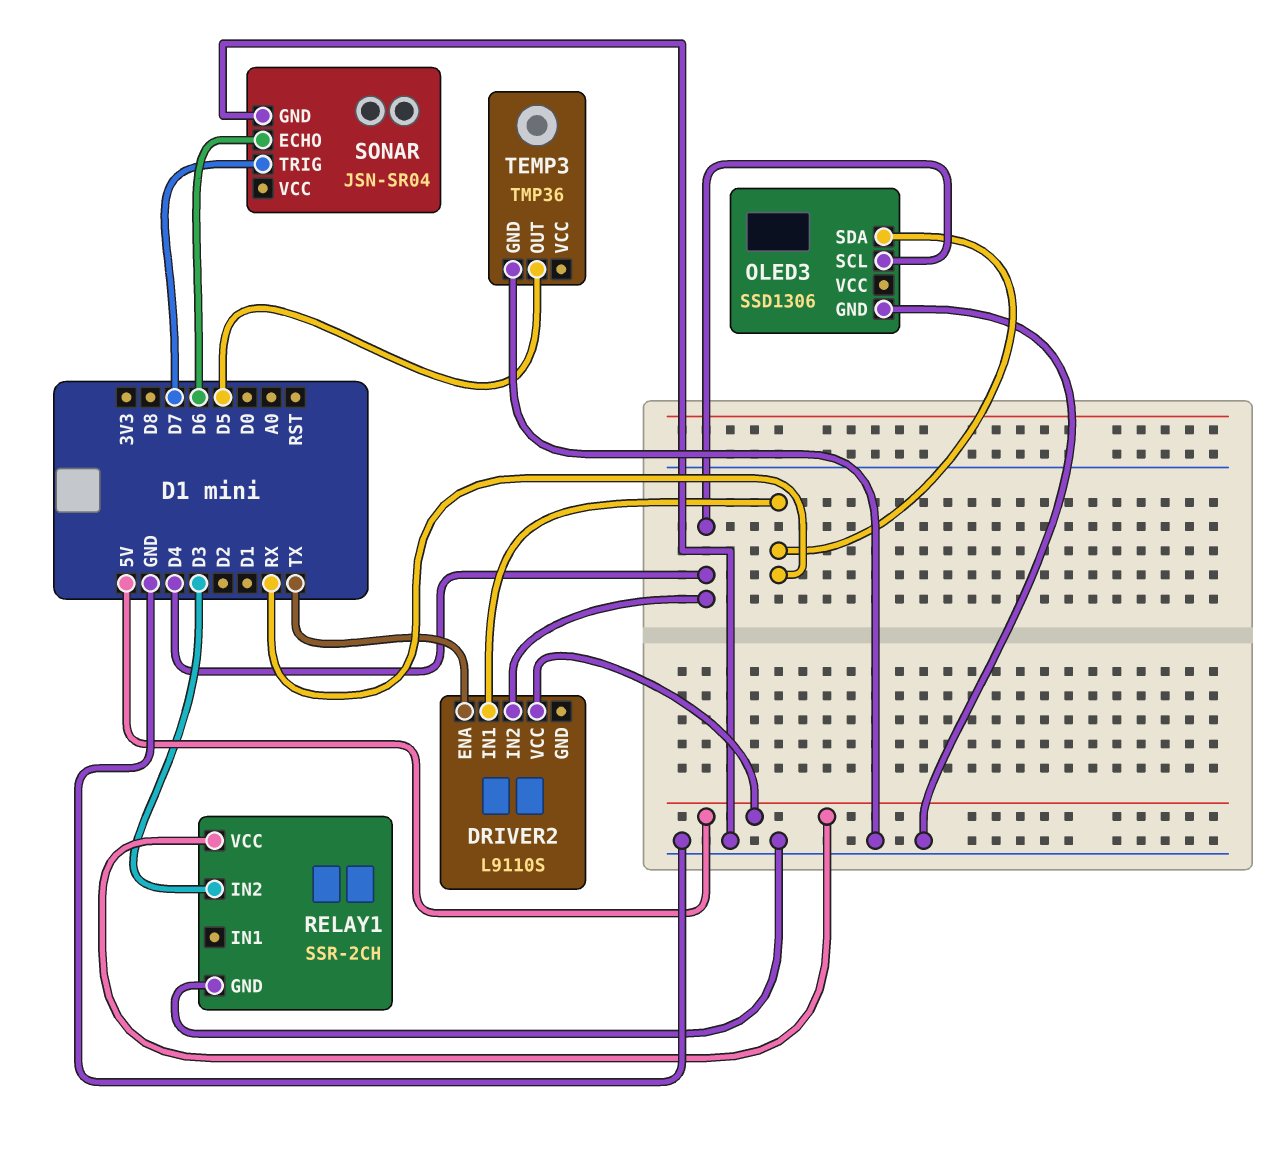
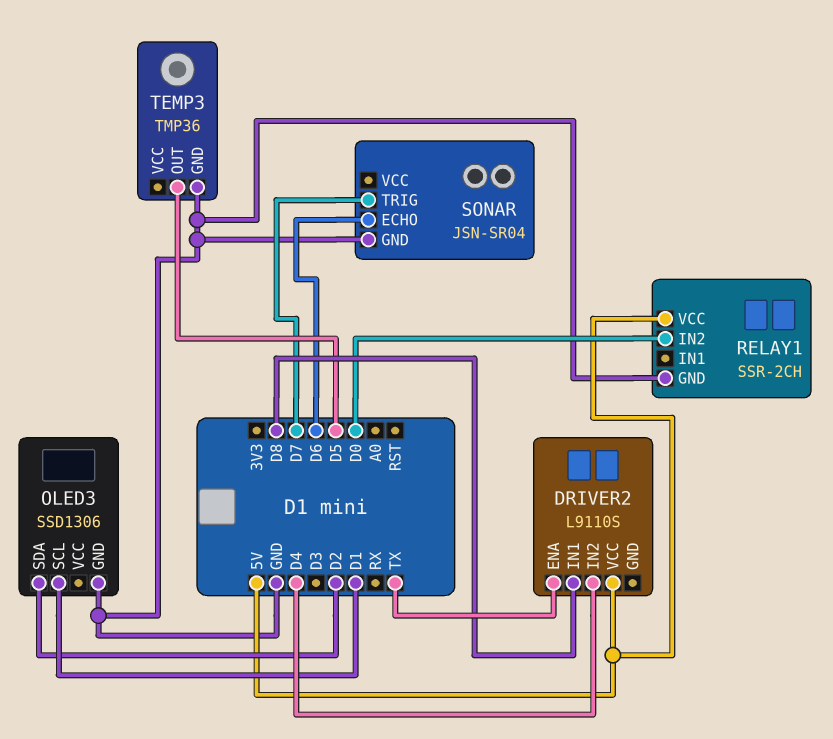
DRIVER2 pin IN1: RX -> D8
OLED3 pin SCL: D4 -> D1
OLED3 pin SDA: RX -> D2
RELAY1 pin IN2: D3 -> D0

